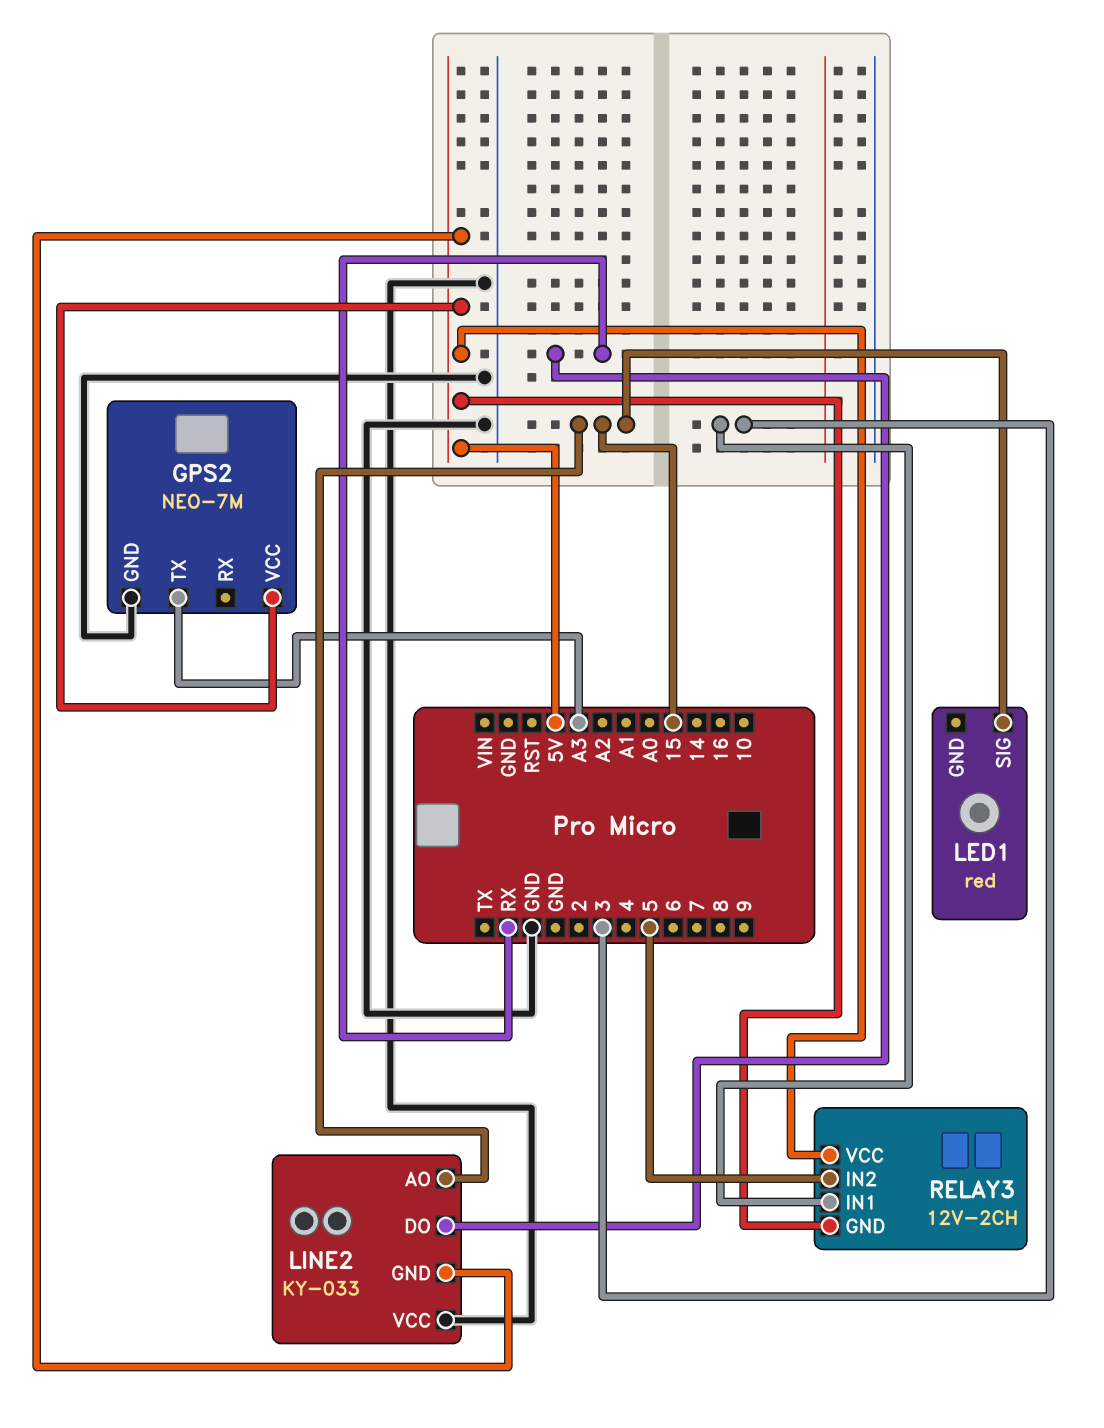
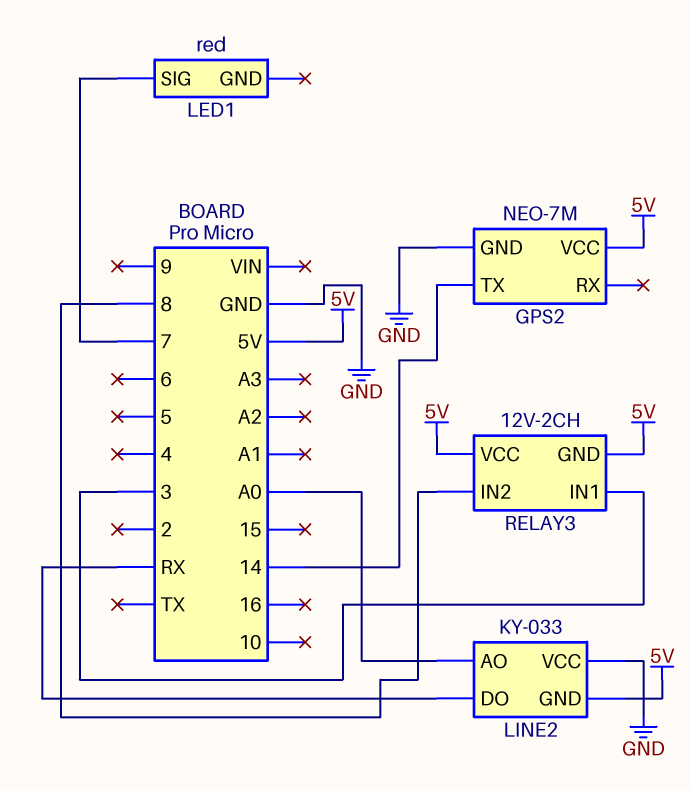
GPS2 pin TX: A3 -> 14
LED1 pin SIG: 15 -> 7
LINE2 pin AO: 15 -> A0
RELAY3 pin IN2: 5 -> 8

